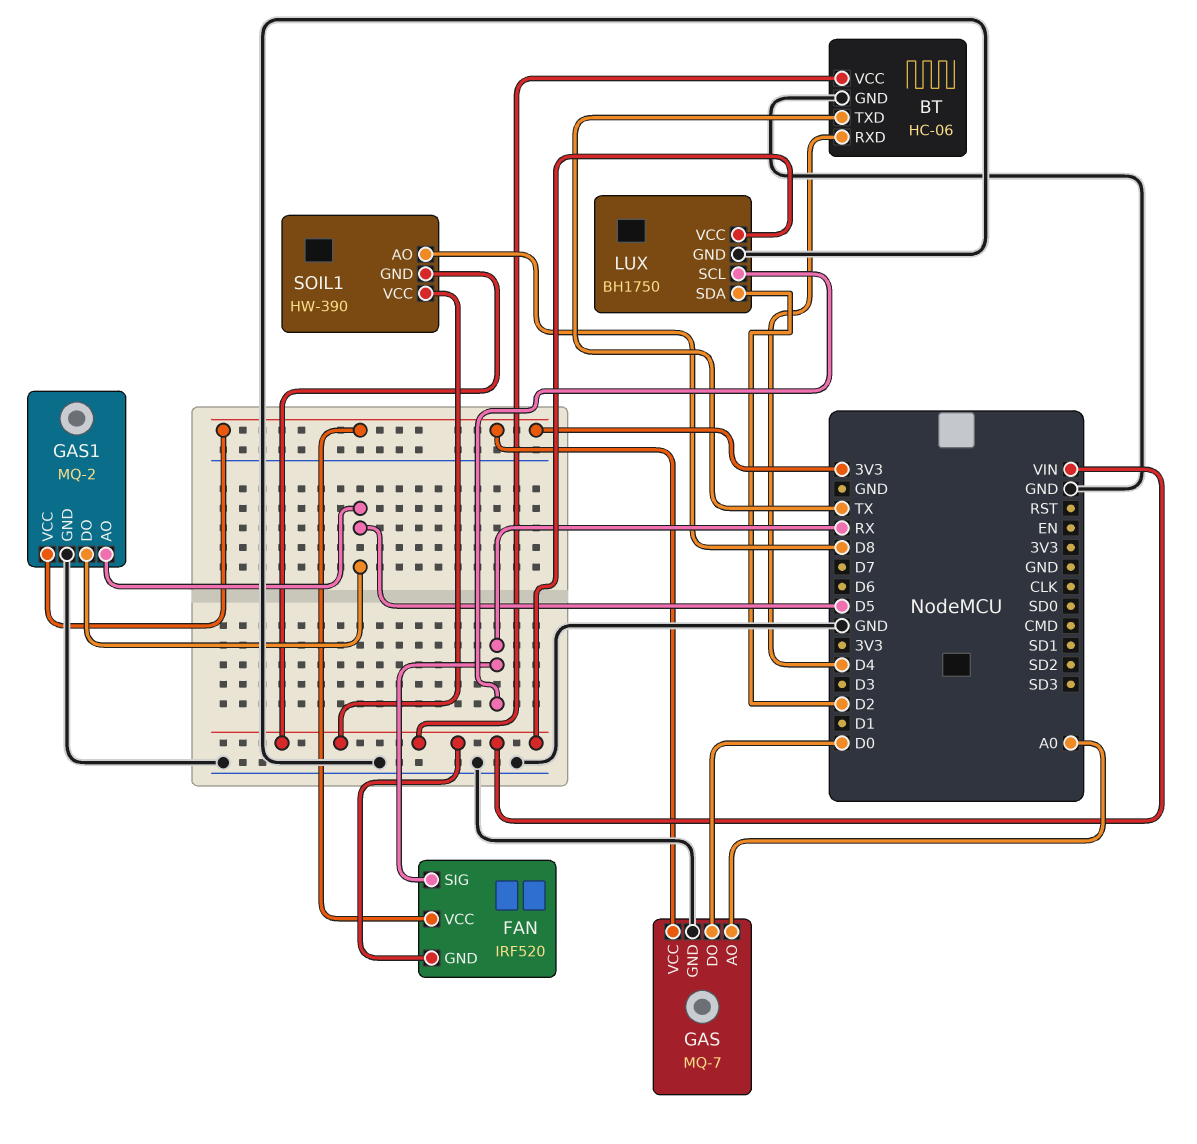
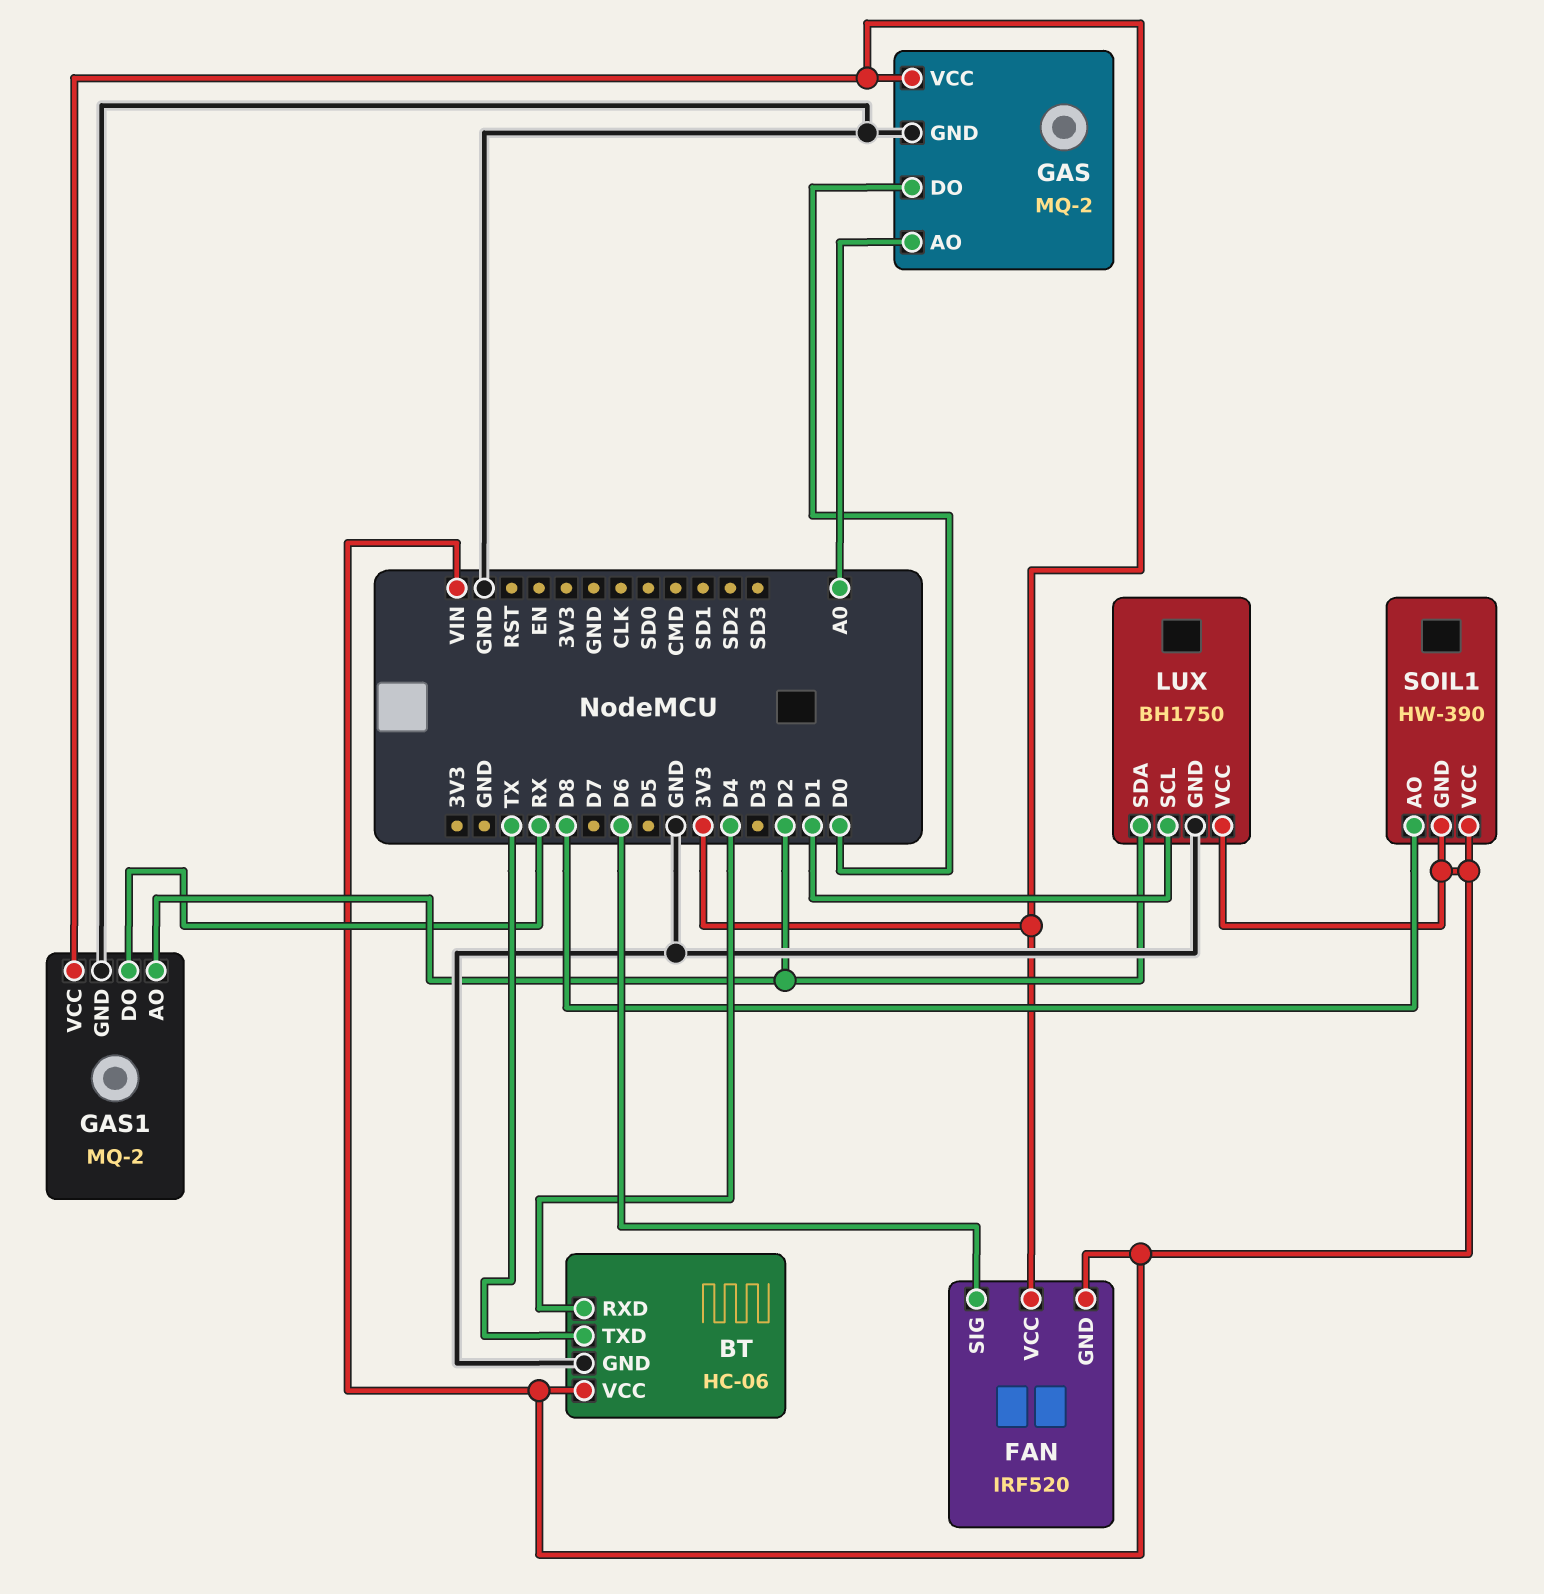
FAN pin SIG: RX -> D6
GAS: MQ-7 -> MQ-2
GAS1 pin AO: D5 -> D2
GAS1 pin DO: D5 -> RX
LUX pin SCL: RX -> D1

